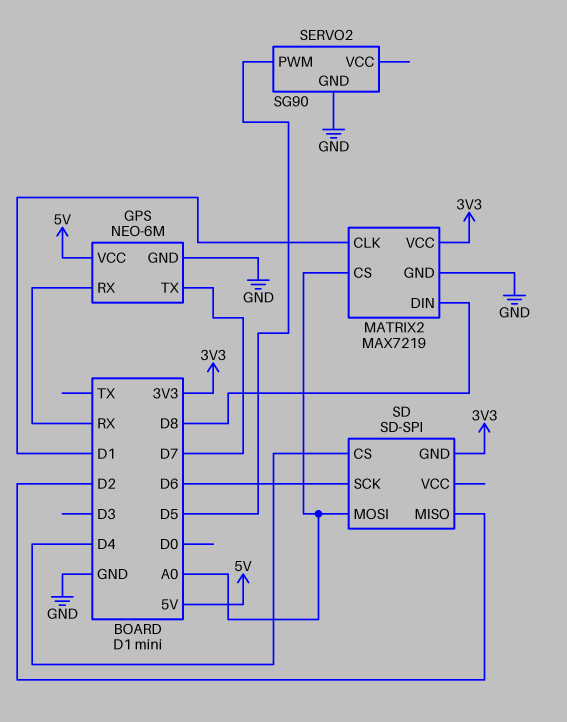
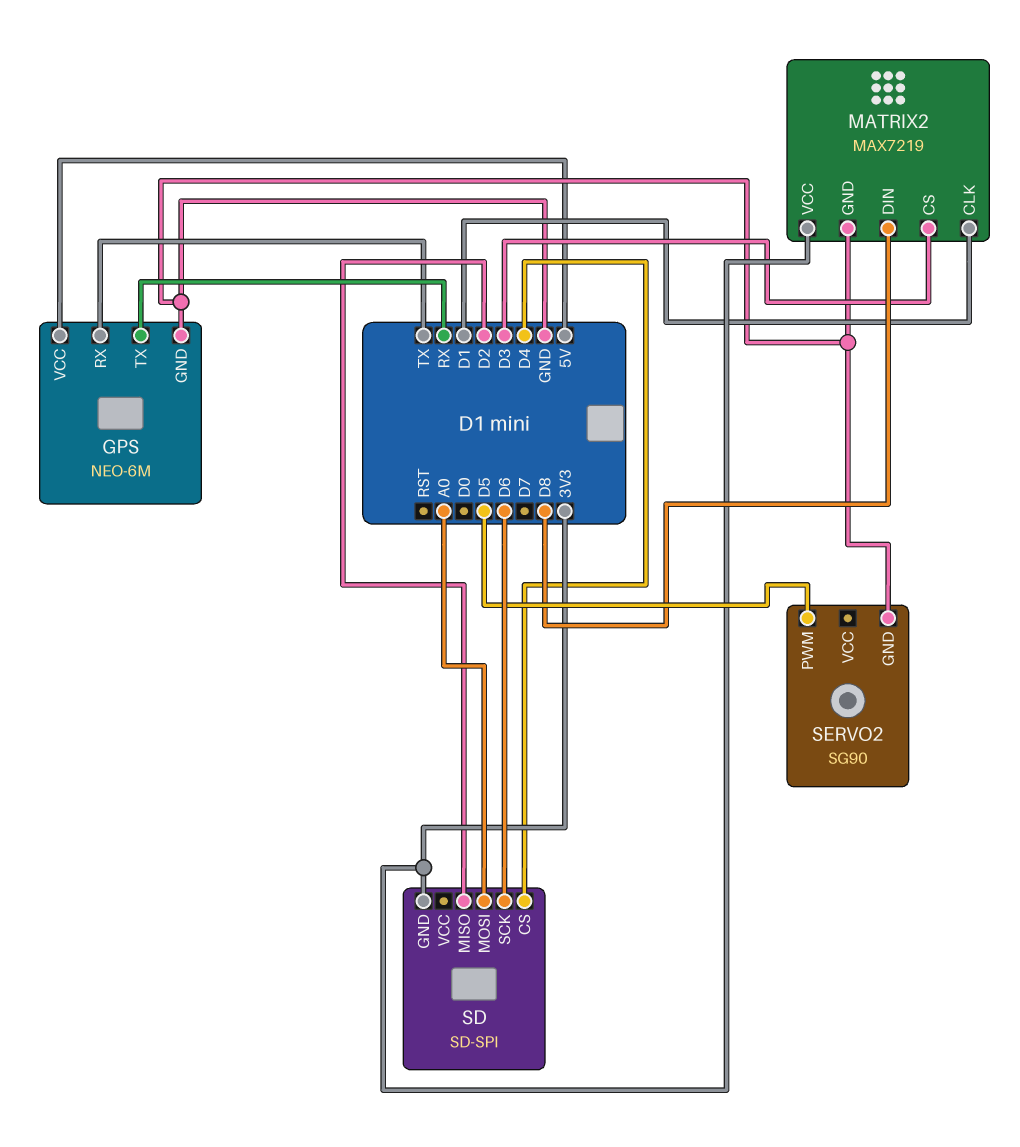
GPS pin RX: RX -> TX
GPS pin TX: D7 -> RX
MATRIX2 pin CS: A0 -> D3

